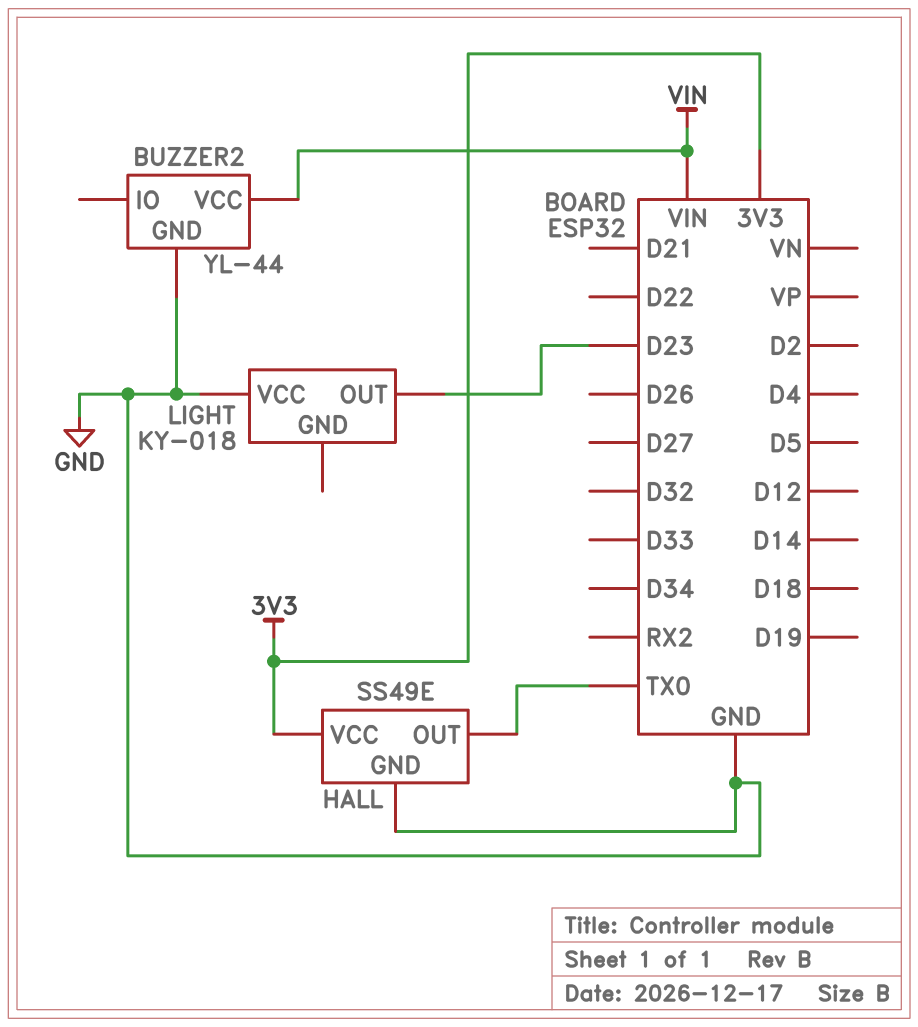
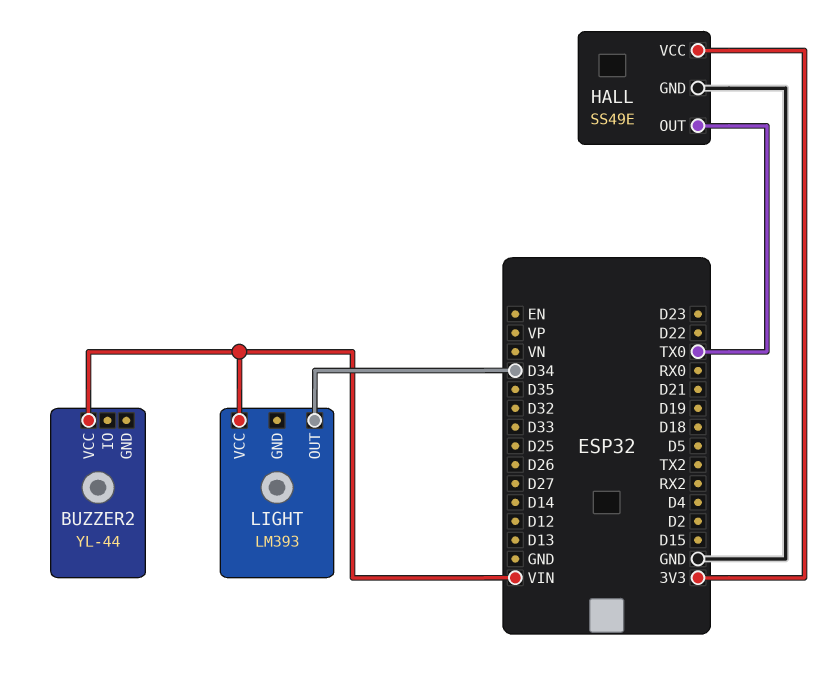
BUZZER2 pin GND: GND -> none
LIGHT: KY-018 -> LM393
LIGHT pin OUT: D23 -> D34
LIGHT pin VCC: GND -> VIN

